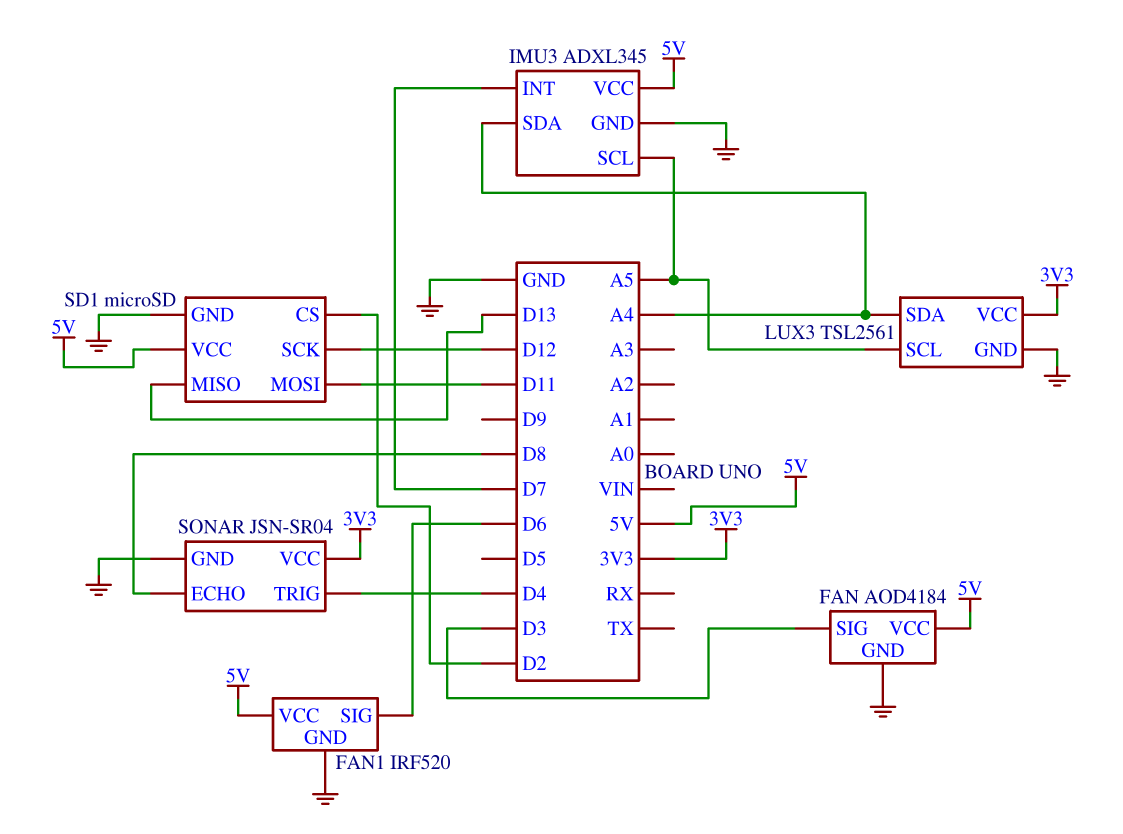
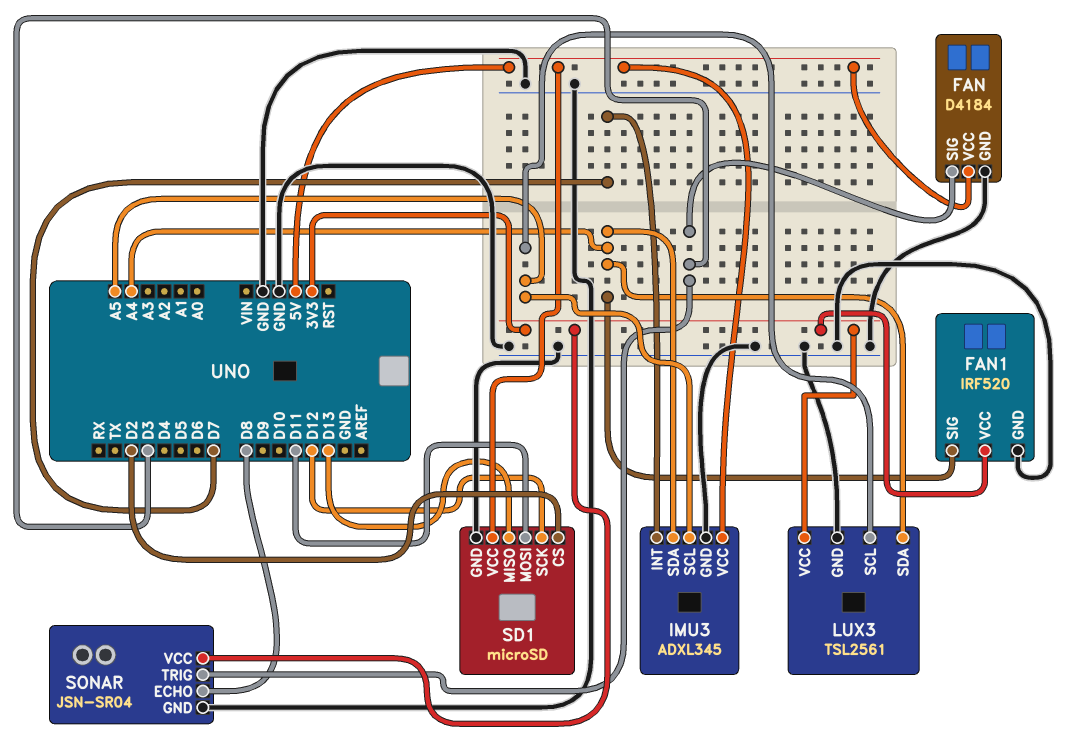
FAN: AOD4184 -> D4184
FAN1 pin SIG: D6 -> A4
FAN1 pin VCC: 5V -> 3V3
SONAR pin TRIG: D4 -> D3

